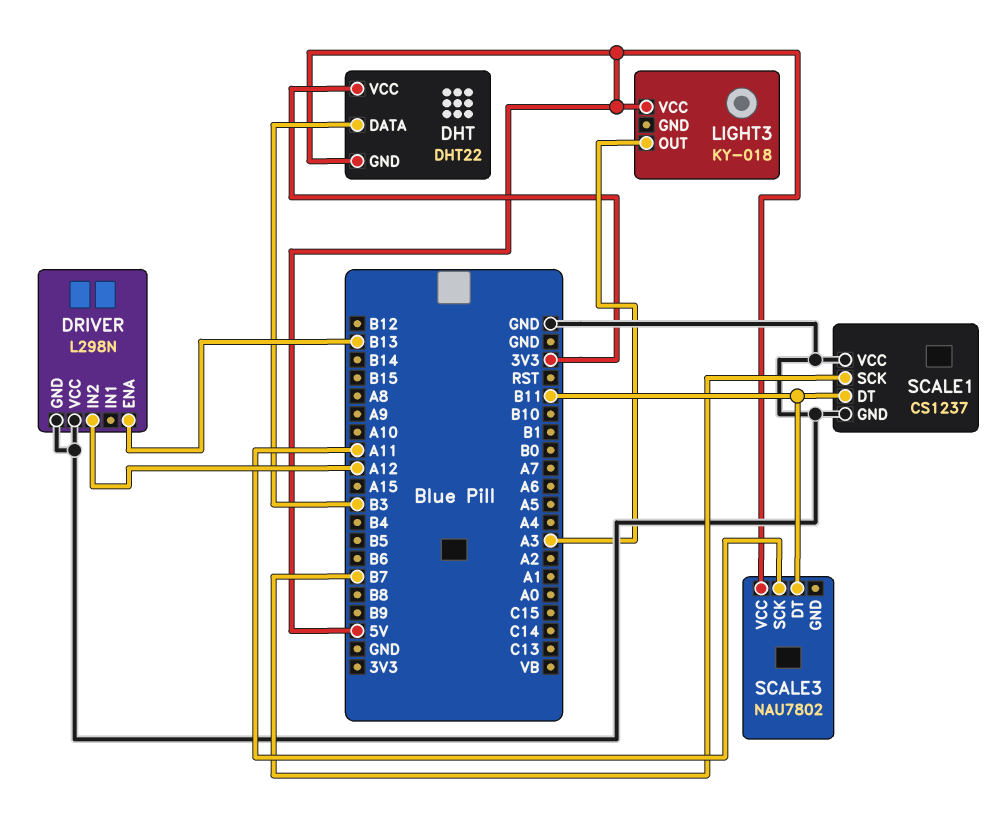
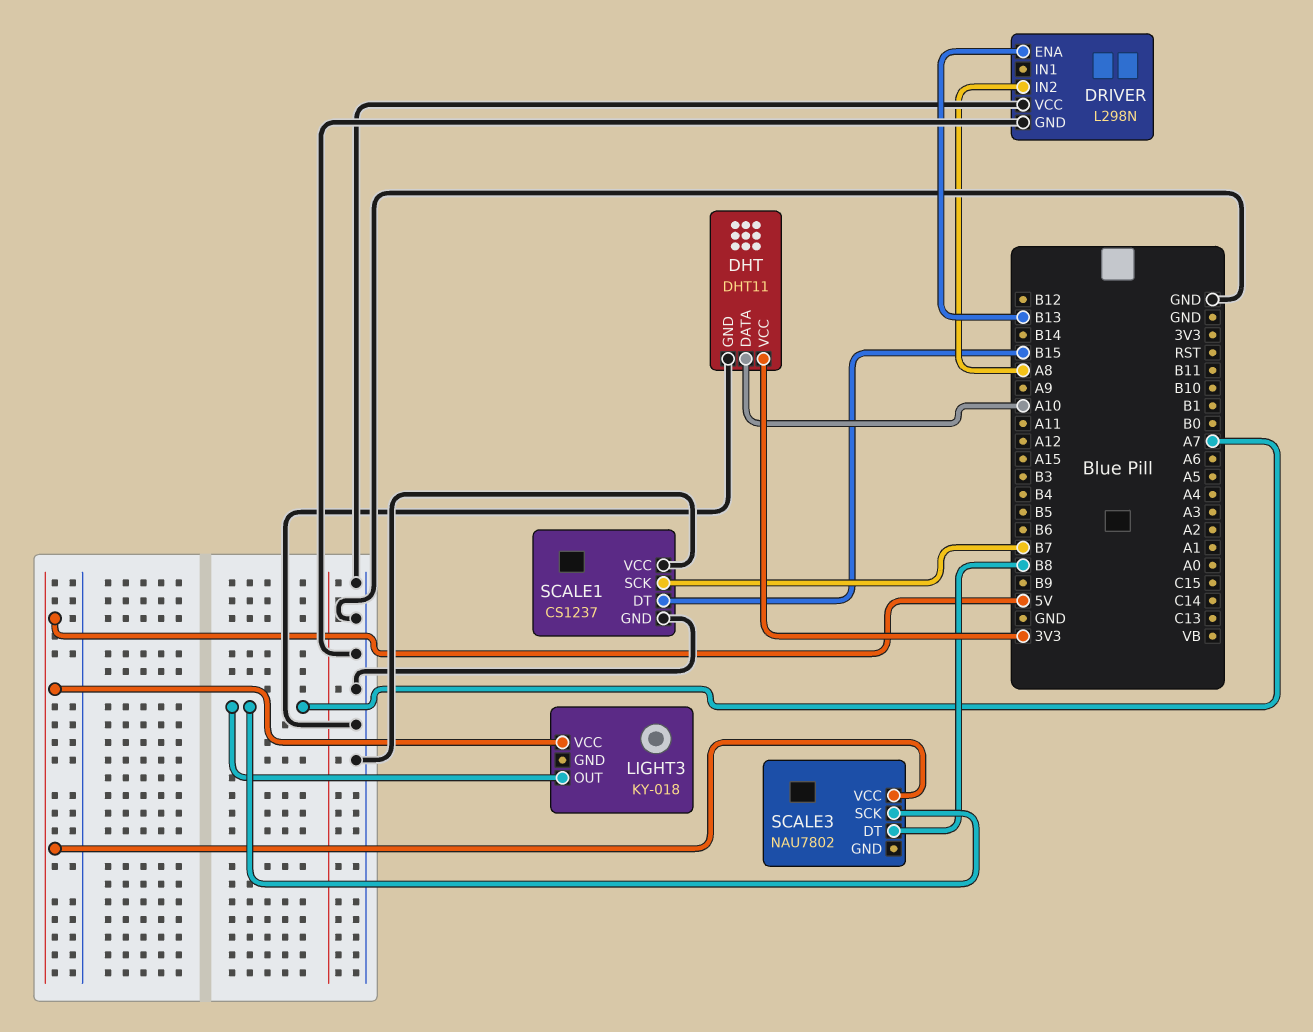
DHT: DHT22 -> DHT11
DHT pin DATA: B3 -> A10
DHT pin GND: 5V -> GND
DRIVER pin IN2: A12 -> A8
LIGHT3 pin OUT: A3 -> A7
SCALE1 pin DT: B11 -> B15
SCALE3 pin DT: B11 -> B8
SCALE3 pin SCK: A11 -> A7

